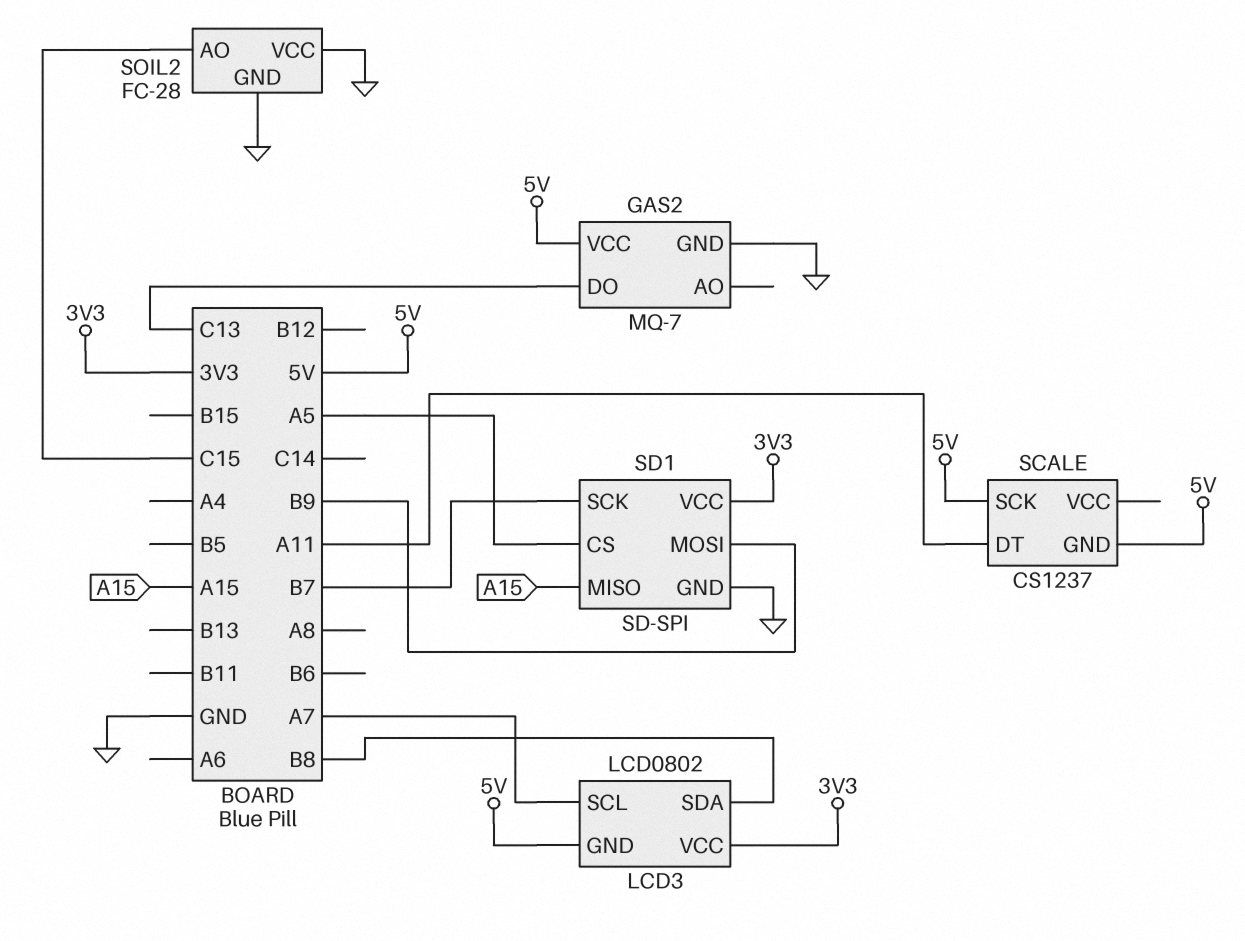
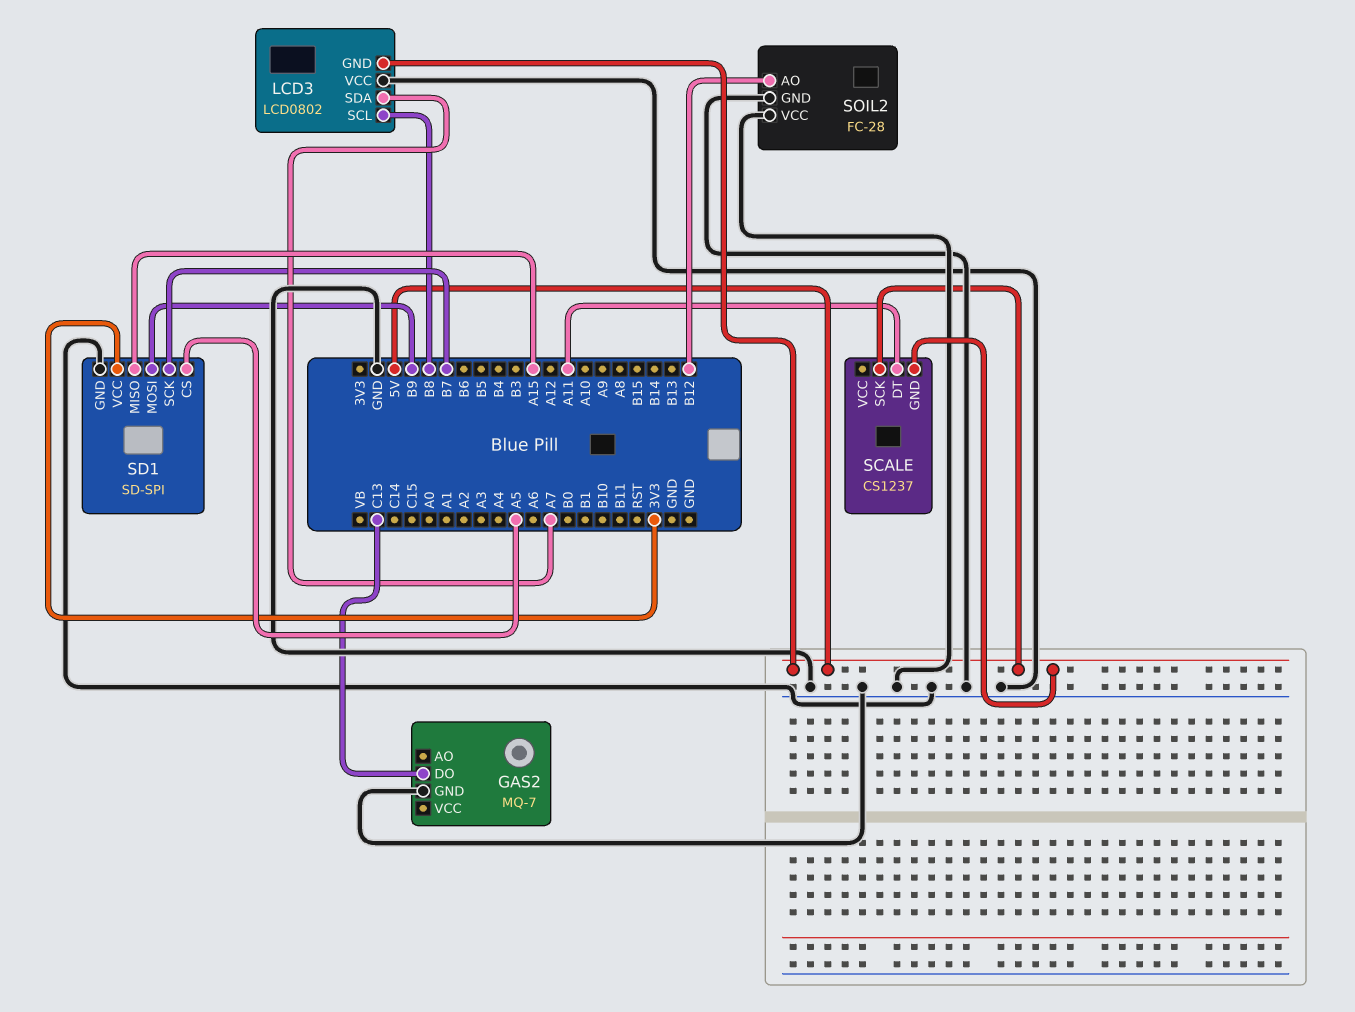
GAS2 pin VCC: 5V -> none
LCD3 pin SCL: A7 -> B8
LCD3 pin SDA: B8 -> A7
LCD3 pin VCC: 3V3 -> GND
SOIL2 pin AO: C15 -> B12

